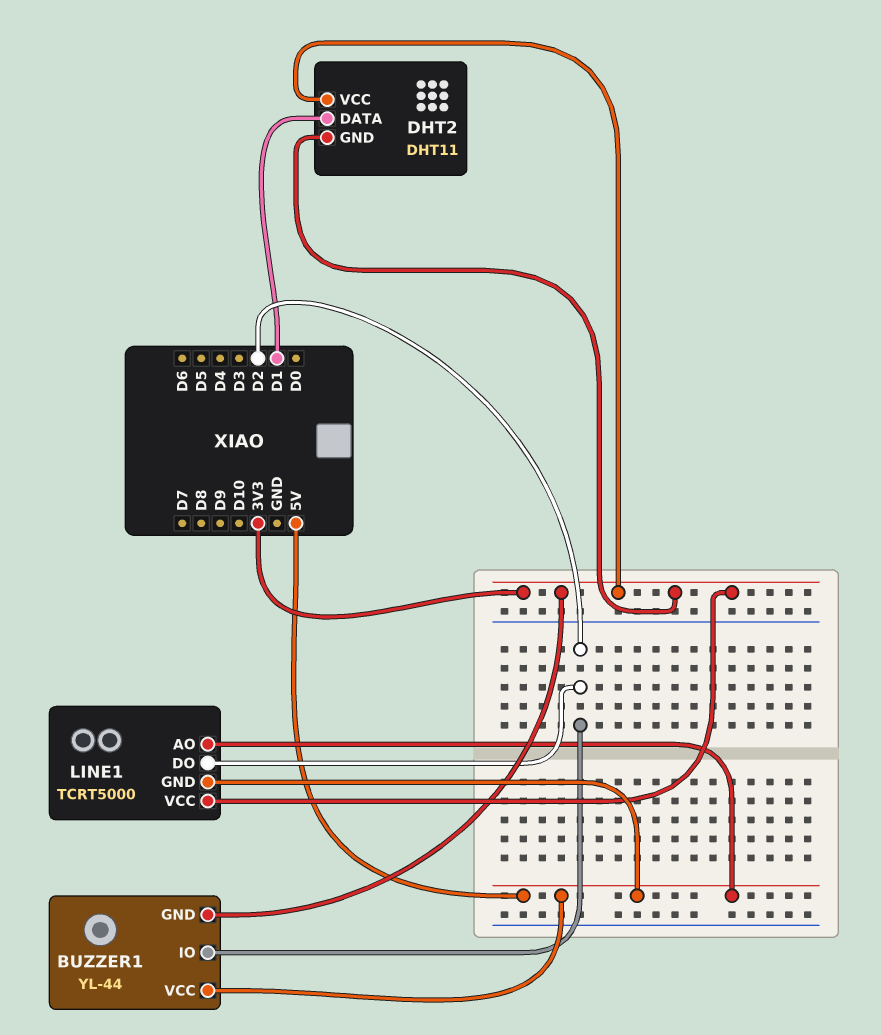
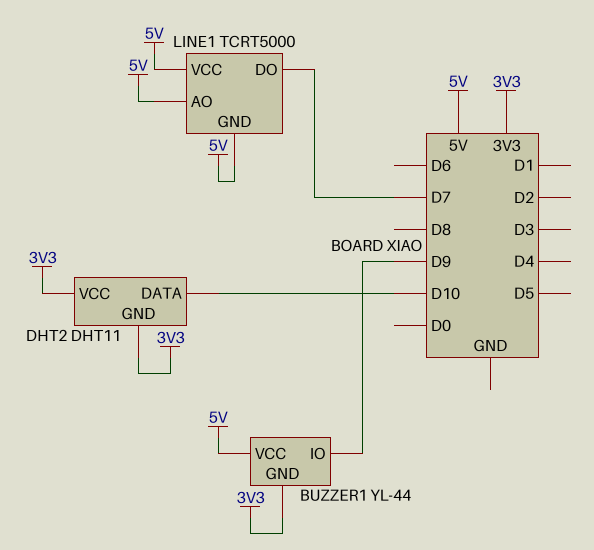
BUZZER1 pin IO: D2 -> D9
DHT2 pin DATA: D1 -> D10
LINE1 pin DO: D2 -> D7
LINE1 pin VCC: 3V3 -> 5V

